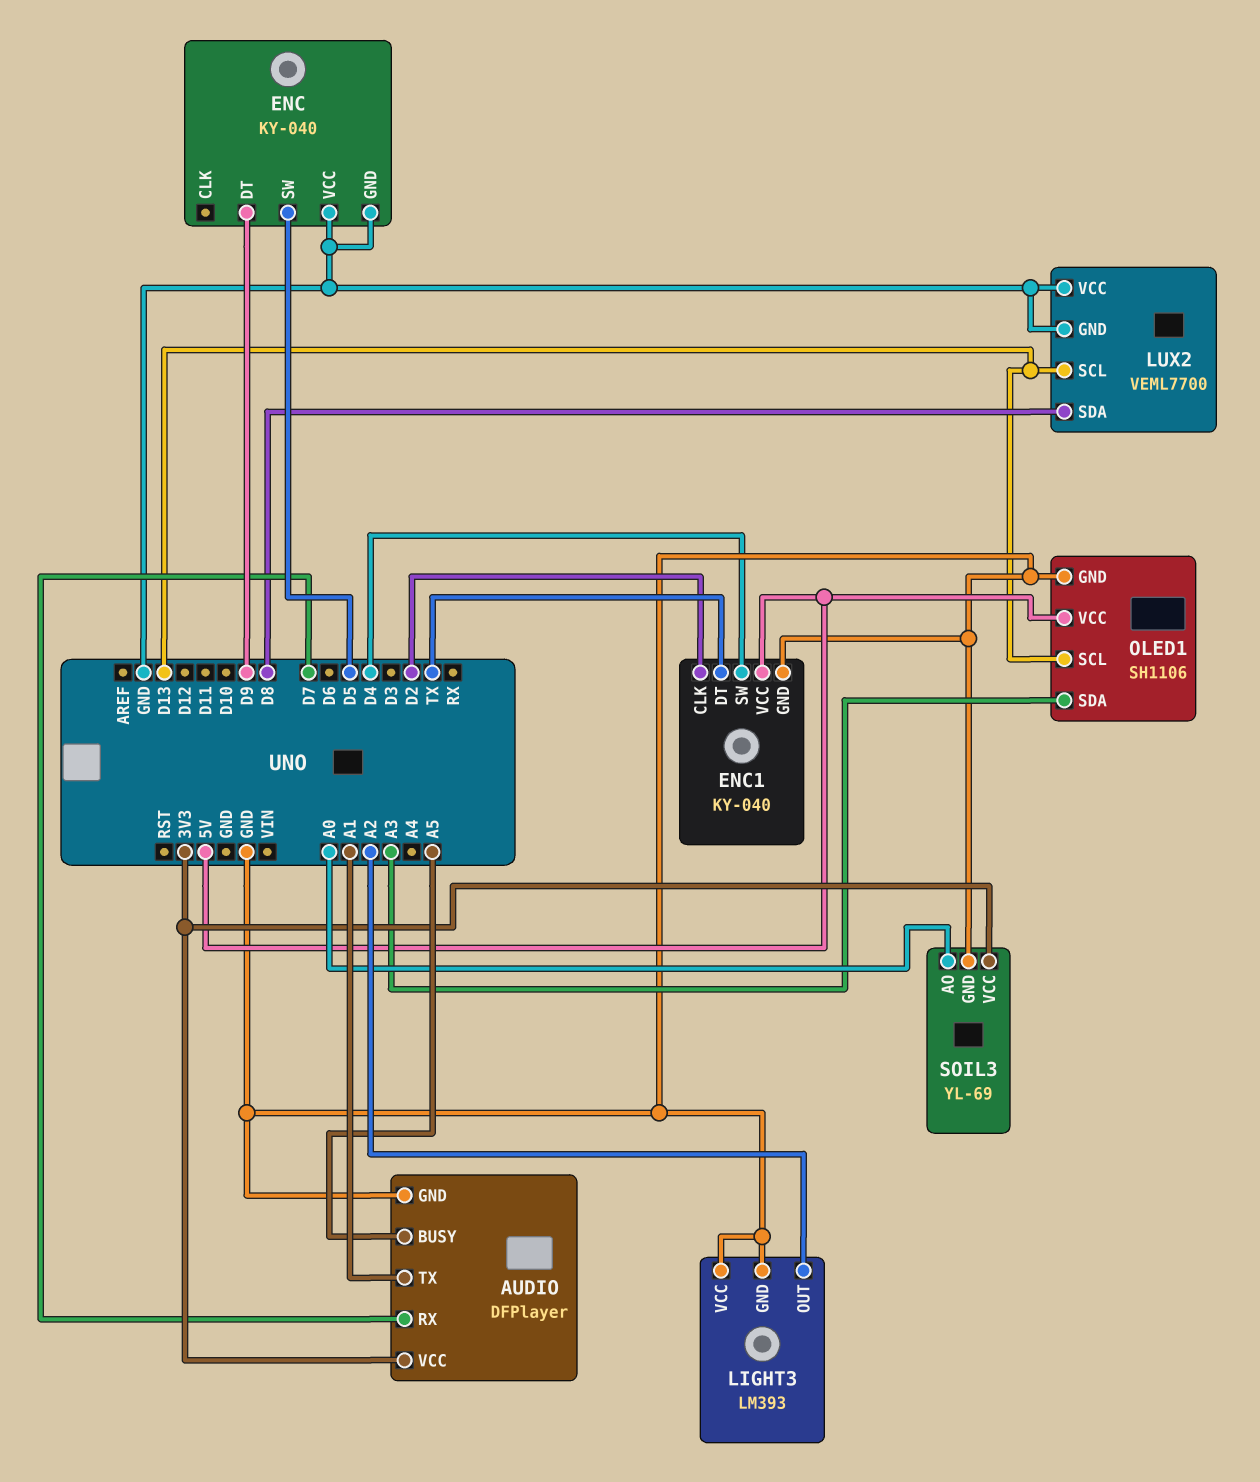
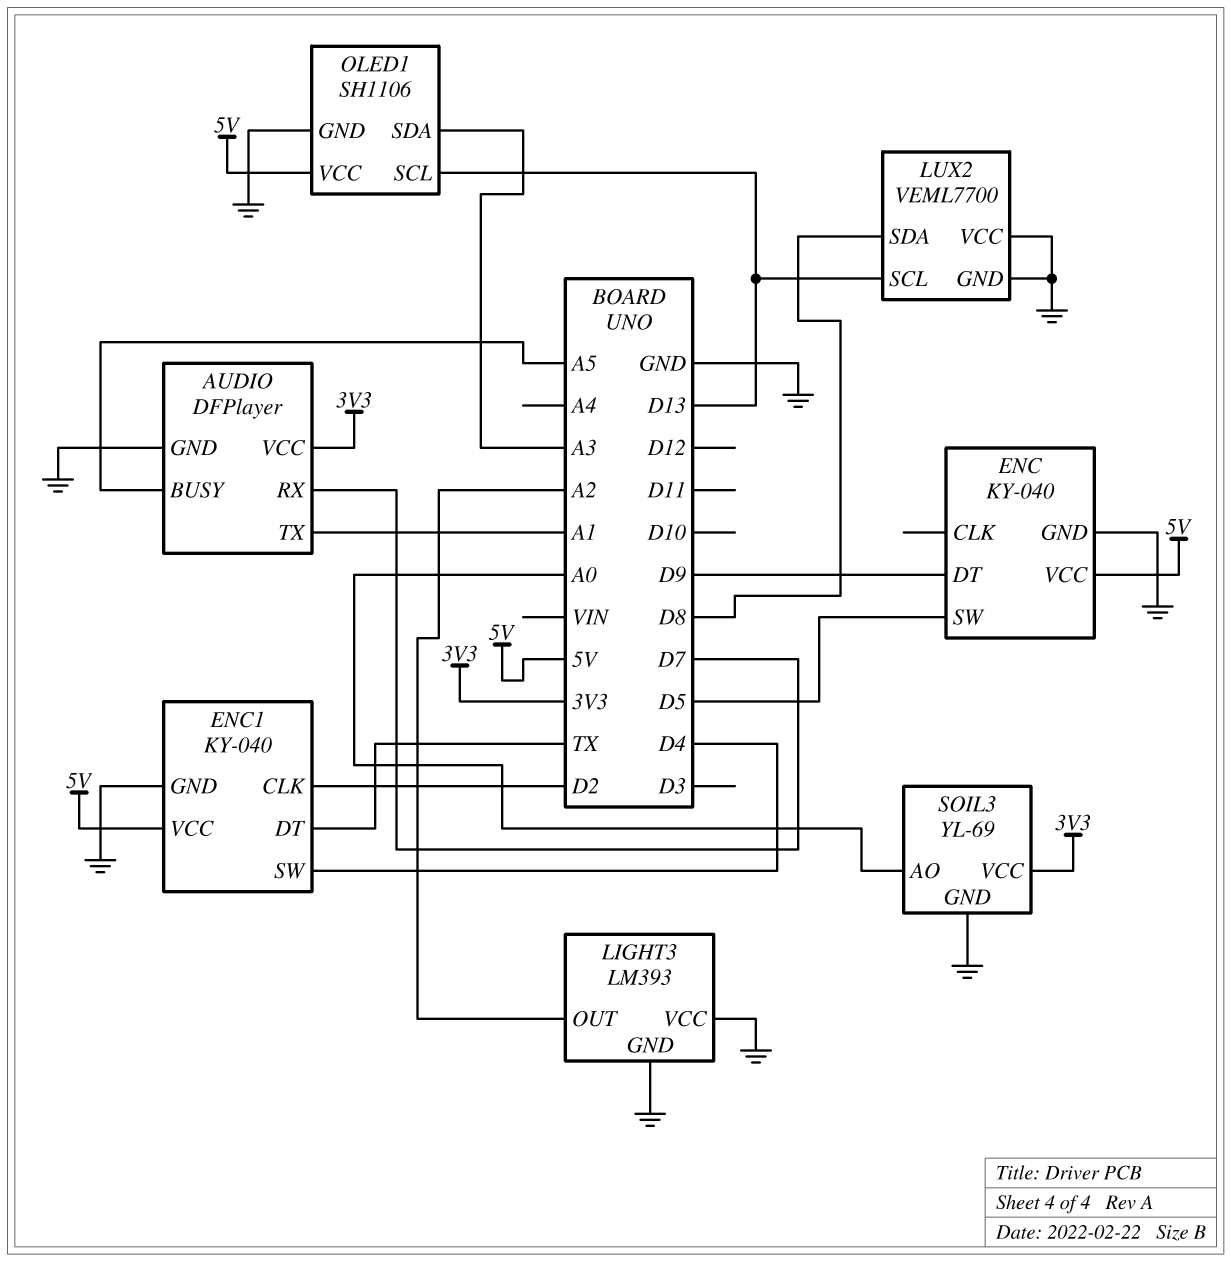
ENC pin VCC: GND -> 5V

